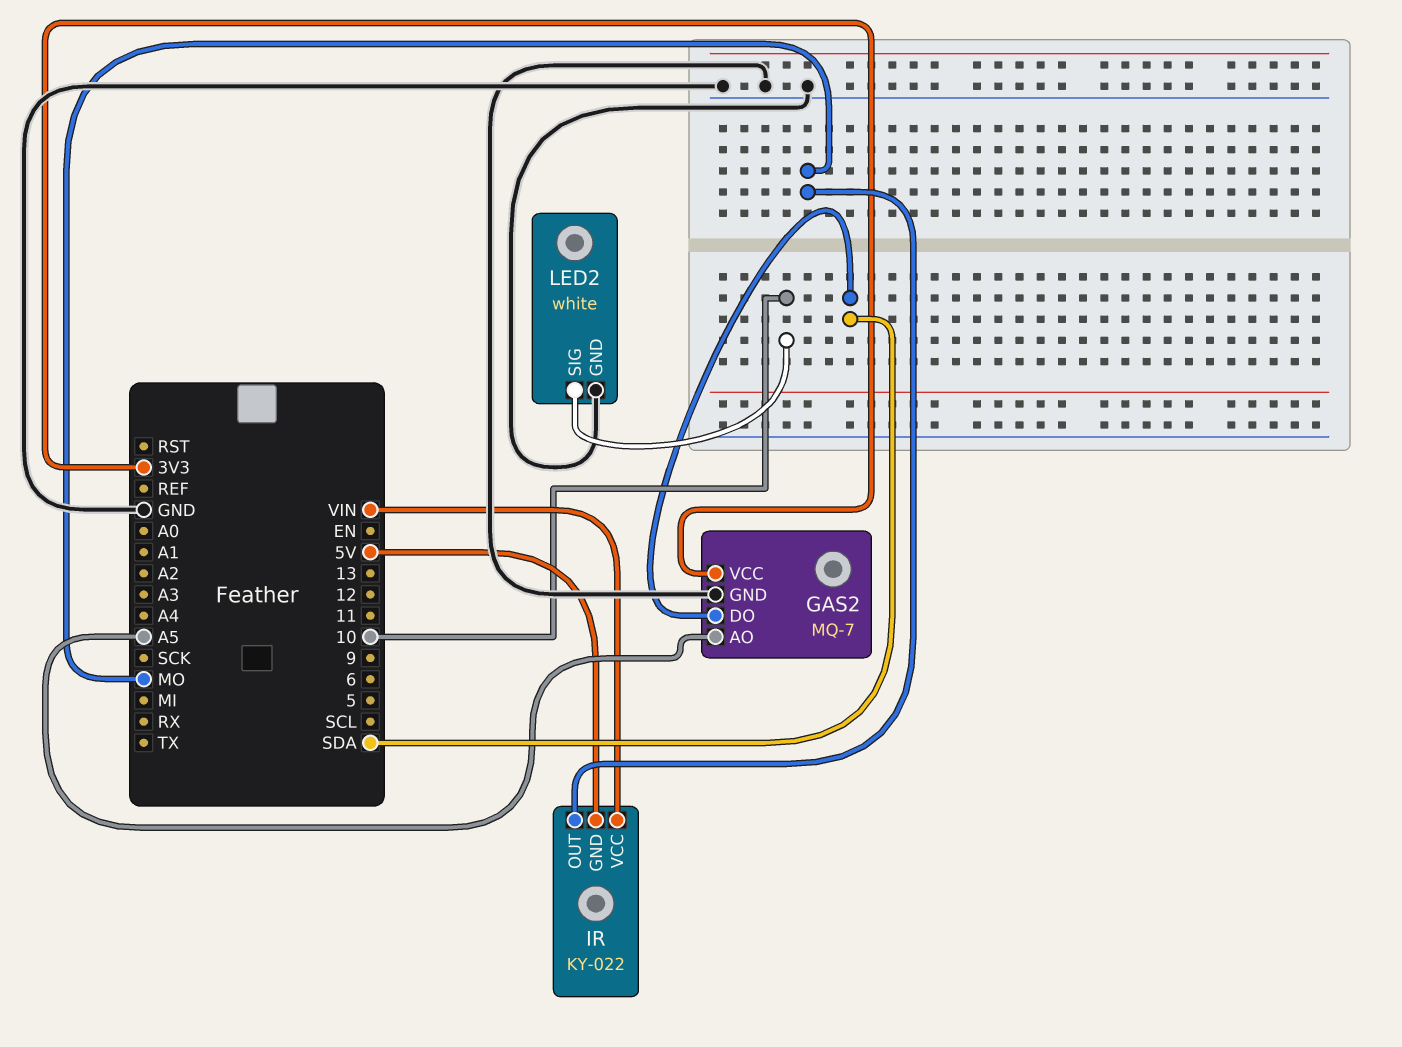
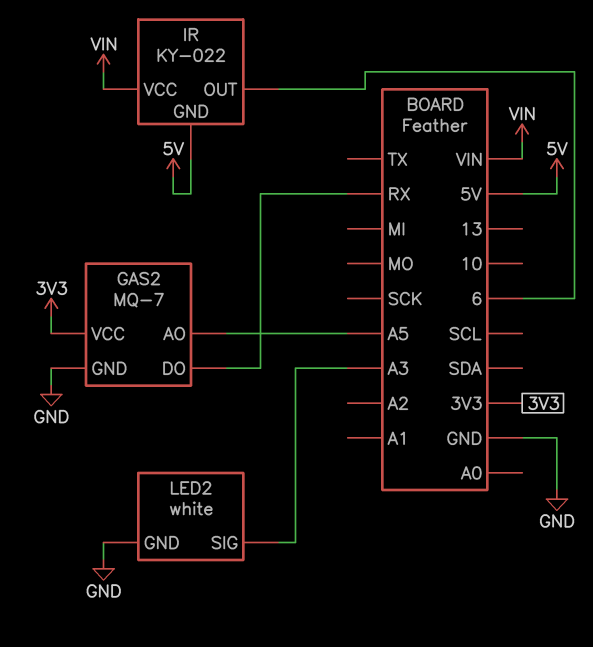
GAS2 pin DO: SDA -> RX
IR pin OUT: MO -> 6
LED2 pin SIG: 10 -> A3

